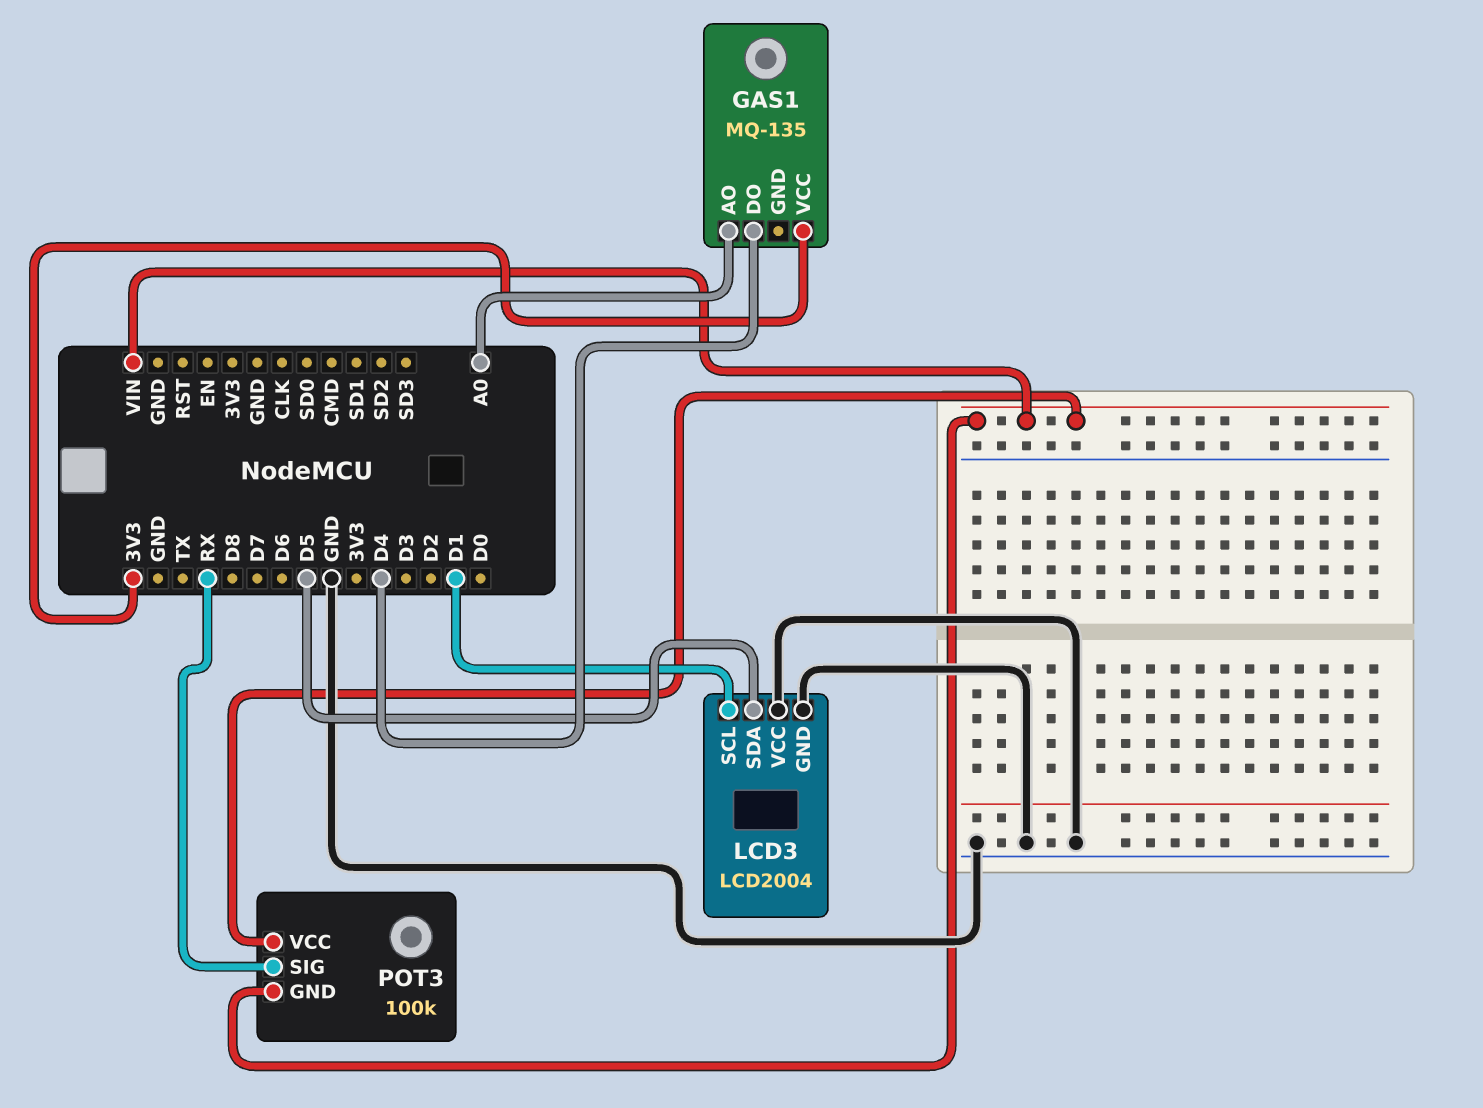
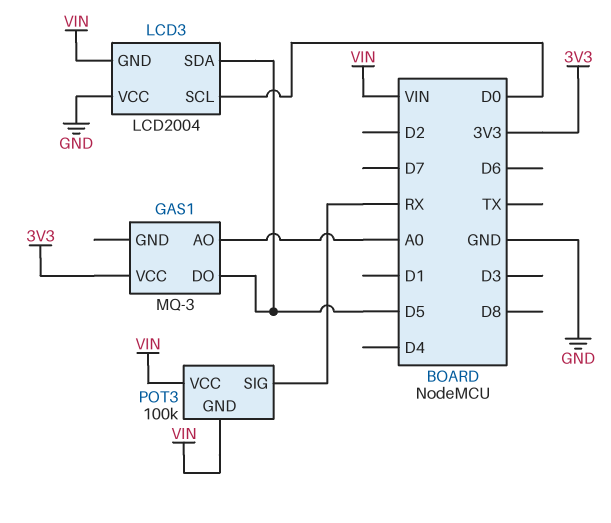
GAS1: MQ-135 -> MQ-3
GAS1 pin DO: D4 -> D5
LCD3 pin GND: GND -> VIN
LCD3 pin SCL: D1 -> D0

